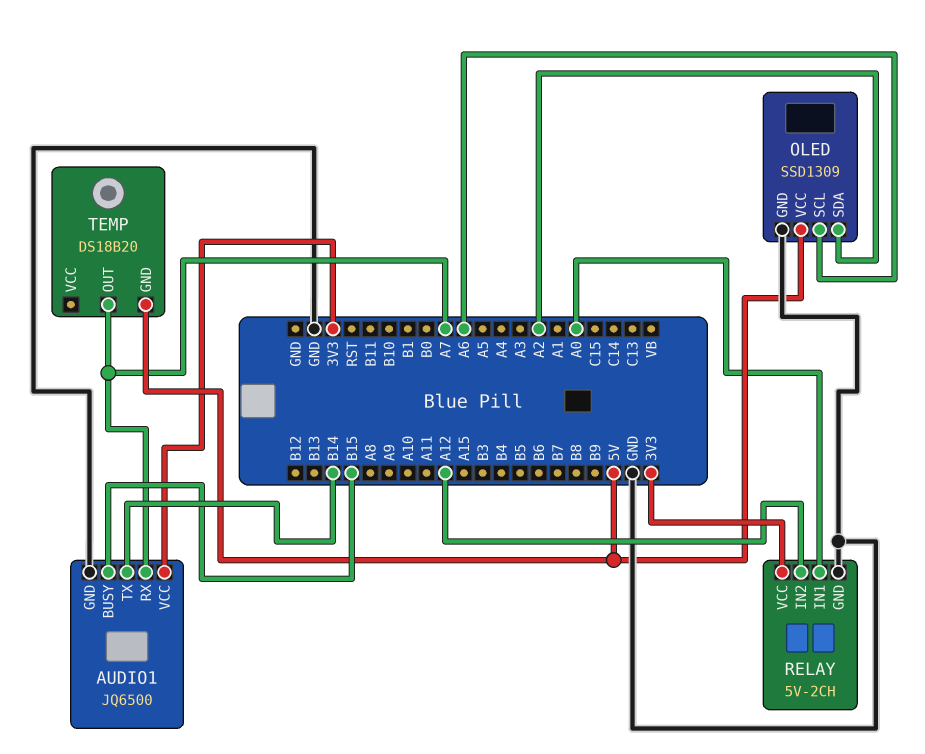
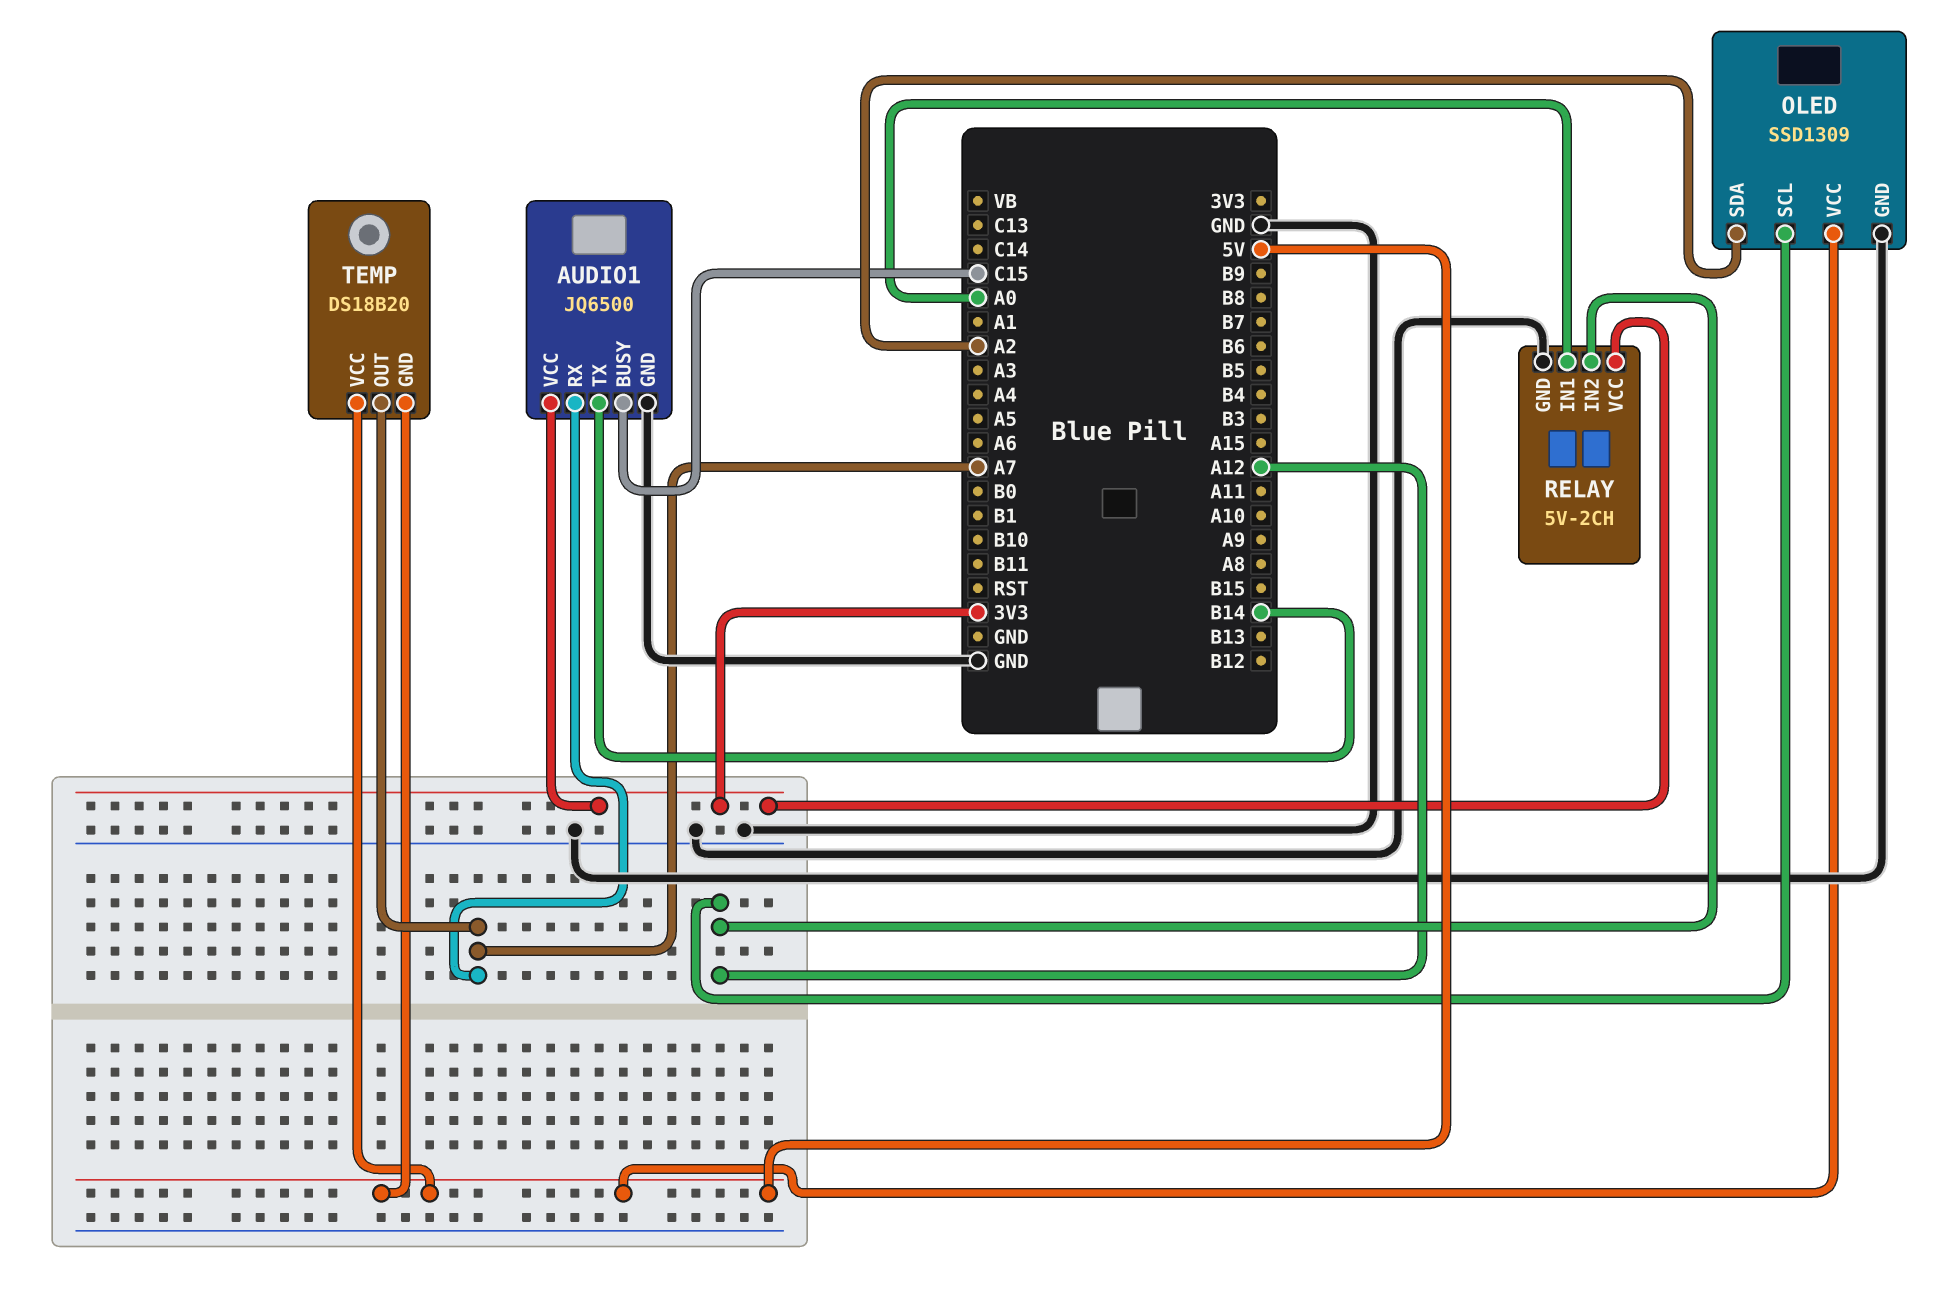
AUDIO1 pin BUSY: B15 -> C15
OLED pin SCL: A6 -> A12
TEMP pin VCC: none -> 5V

